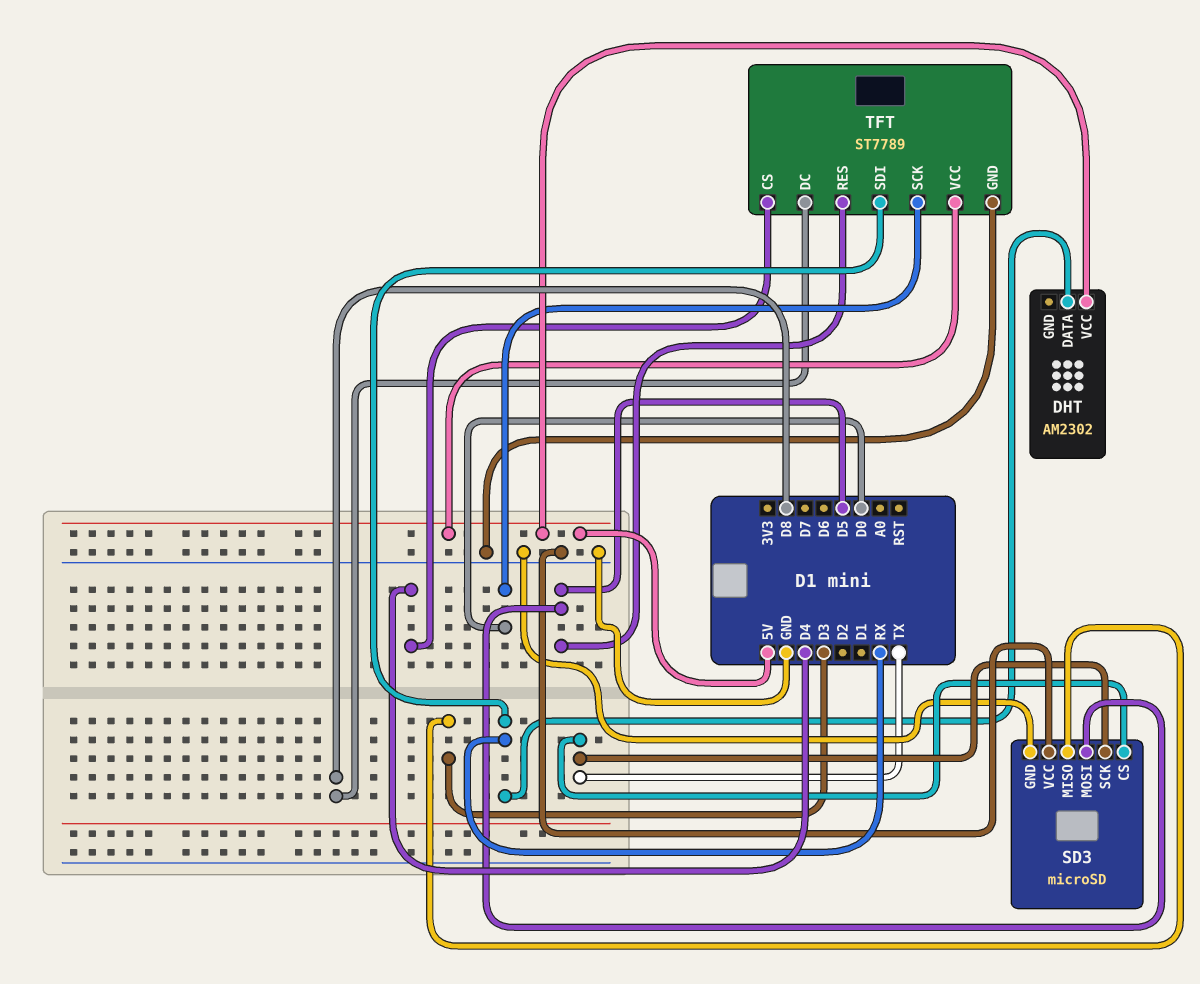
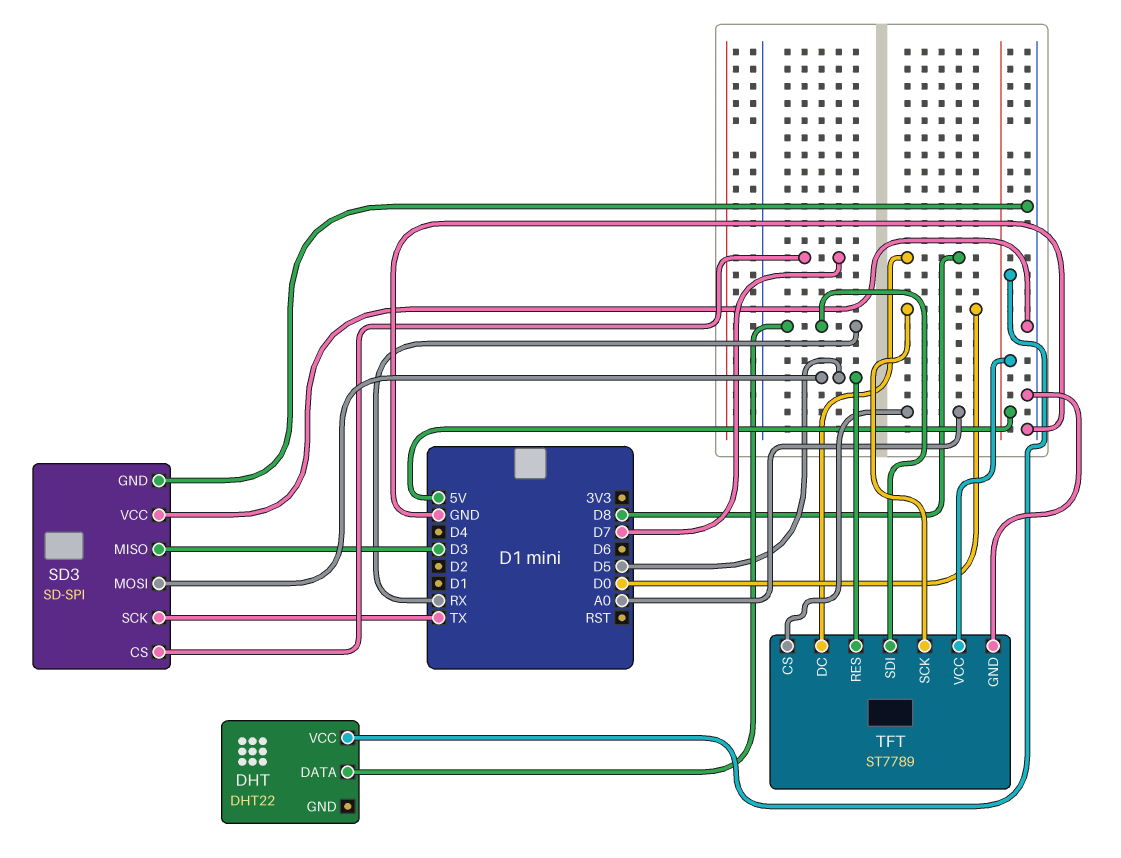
DHT: AM2302 -> DHT22
SD3: microSD -> SD-SPI
SD3 pin CS: TX -> D7
TFT pin CS: D4 -> A0

